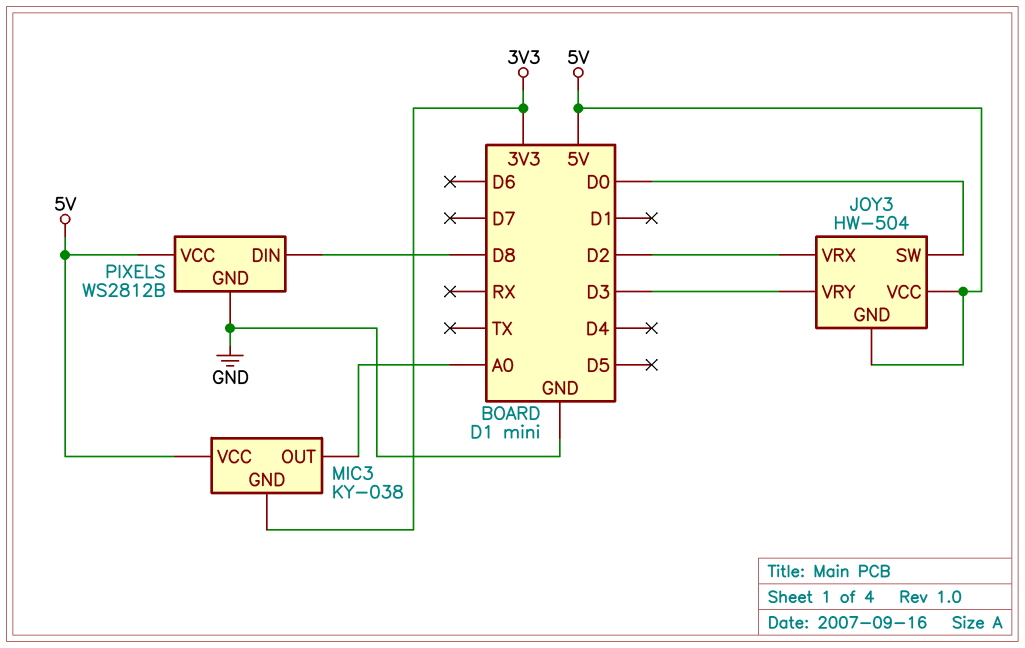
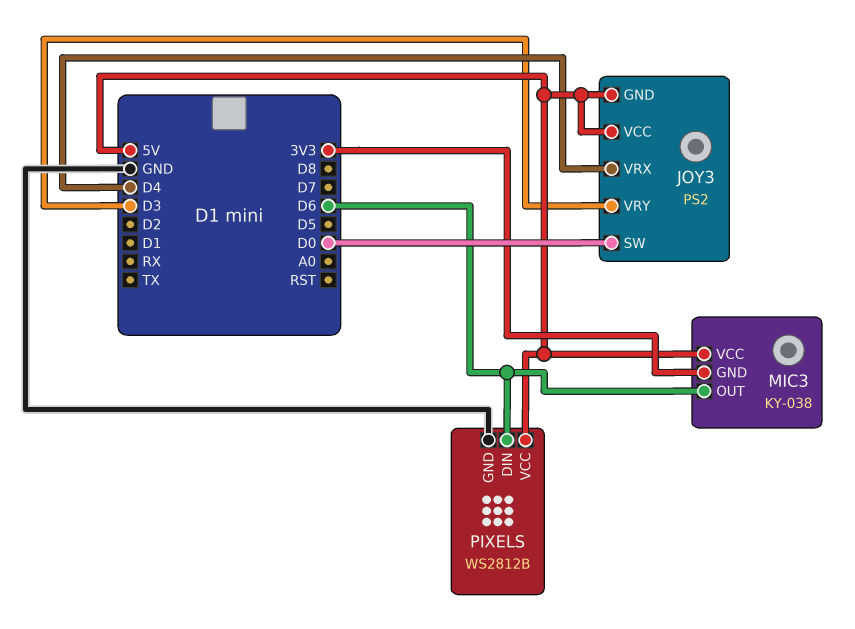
JOY3: HW-504 -> PS2
JOY3 pin VRX: D2 -> D4
MIC3 pin OUT: A0 -> D6
PIXELS pin DIN: D8 -> D6

